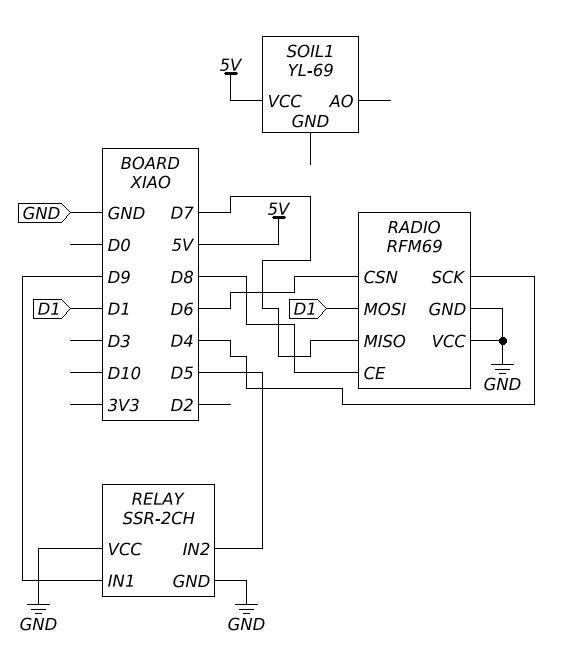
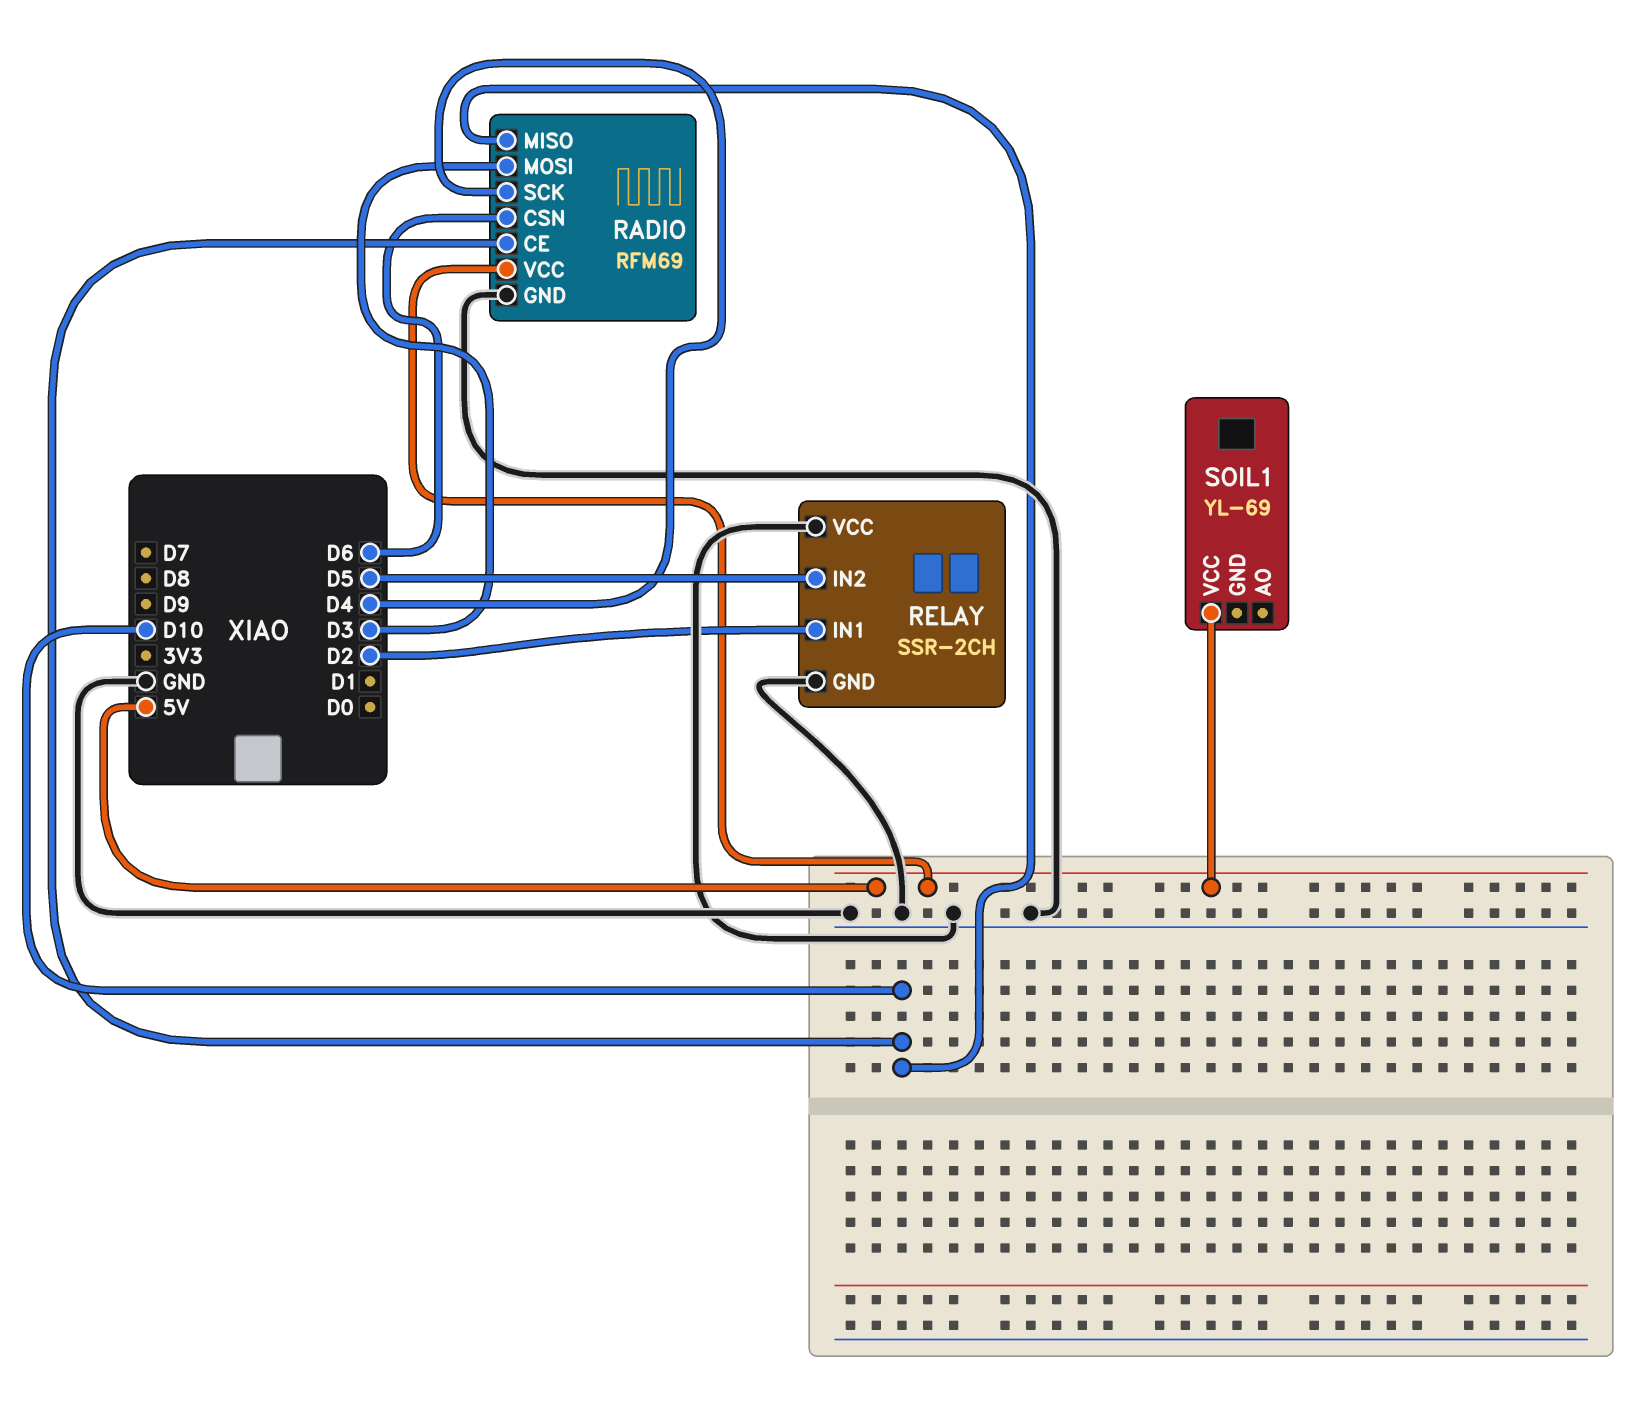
RADIO pin CE: D8 -> D10
RADIO pin MISO: D7 -> D10
RADIO pin MOSI: D1 -> D3
RADIO pin VCC: GND -> 5V
RELAY pin IN1: D9 -> D2

